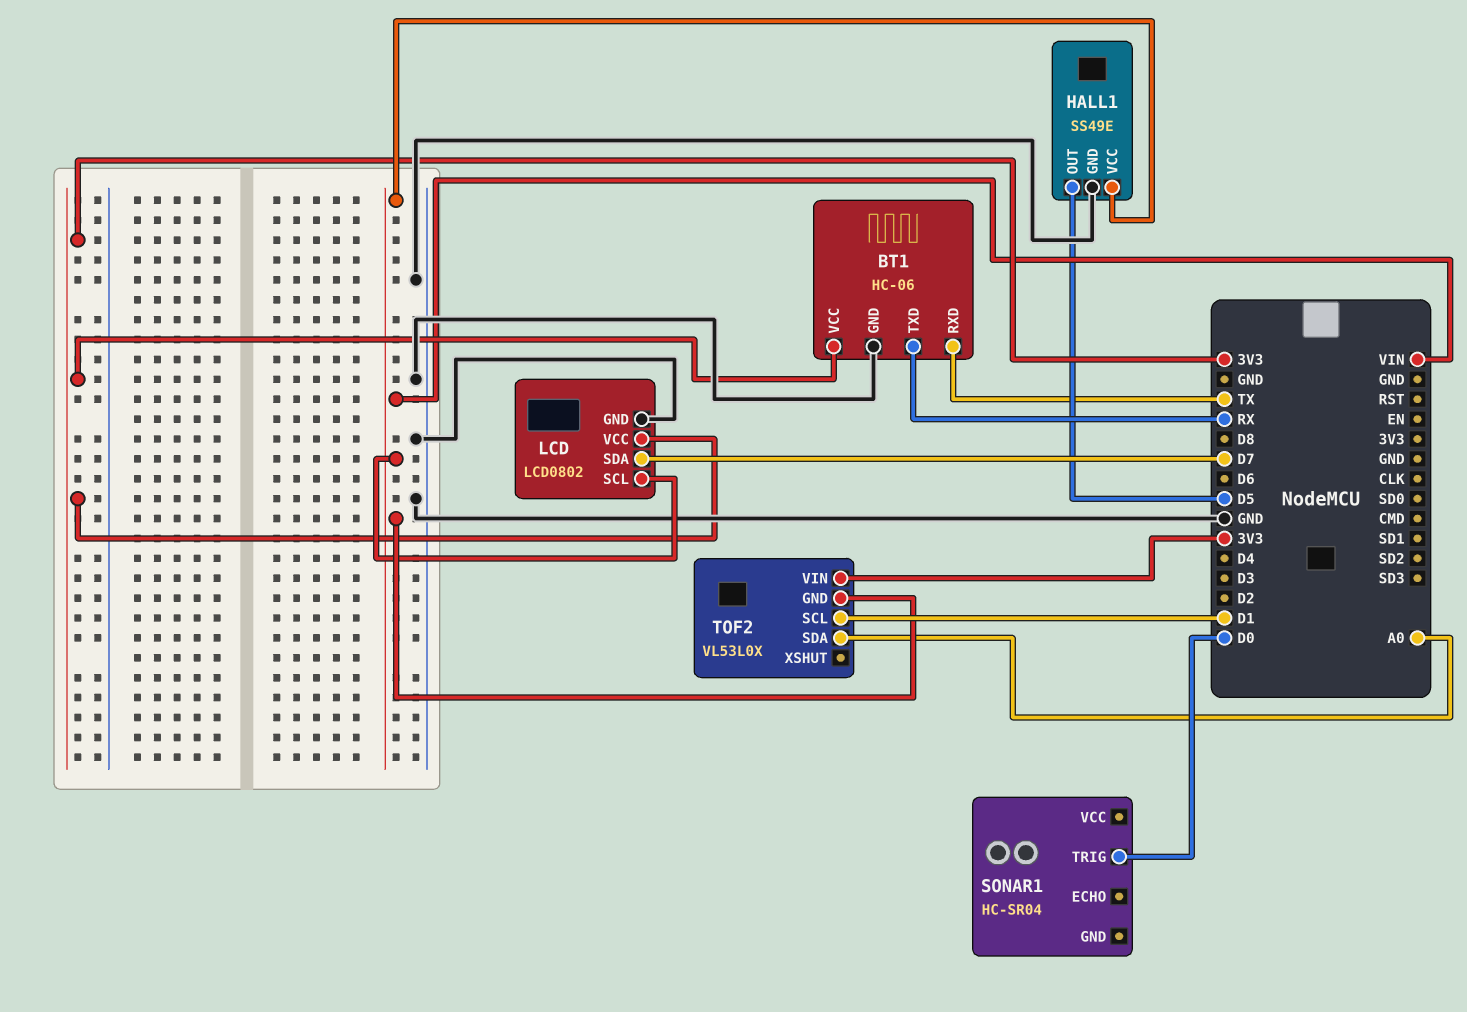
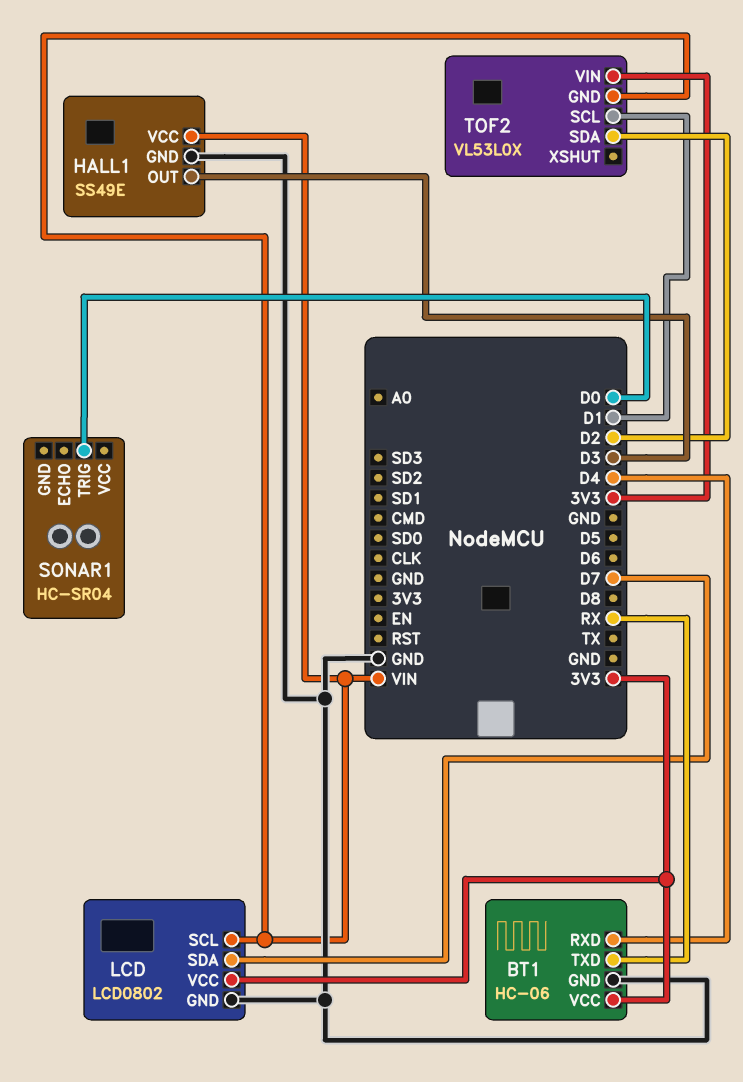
BT1 pin RXD: TX -> D4
HALL1 pin OUT: D5 -> D3
TOF2 pin SDA: A0 -> D2

